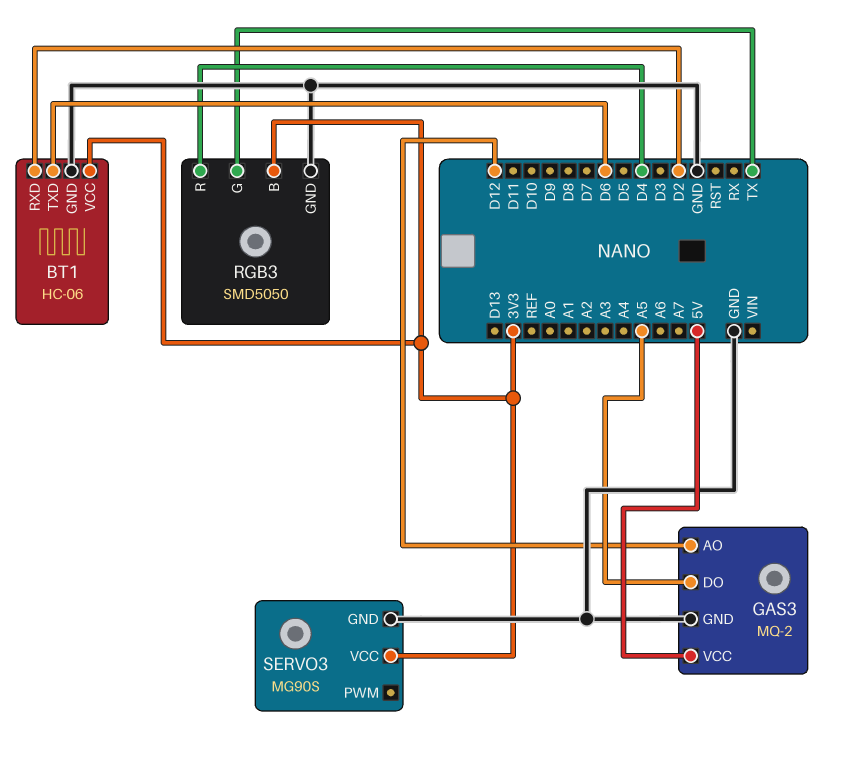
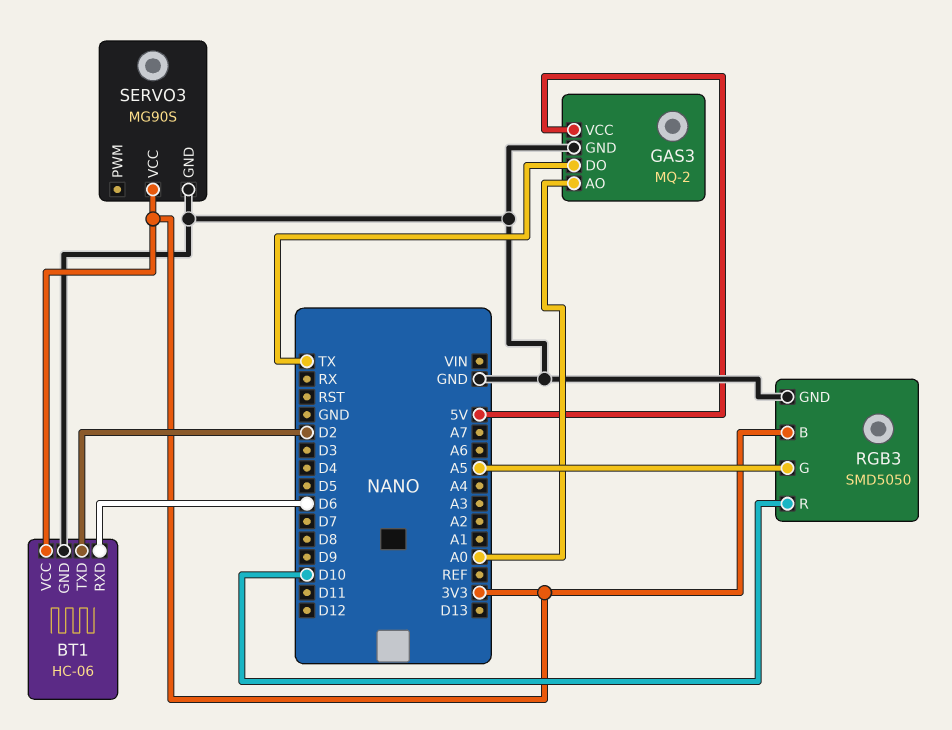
BT1 pin RXD: D2 -> D6
BT1 pin TXD: D6 -> D2
GAS3 pin AO: D12 -> A0
GAS3 pin DO: A5 -> TX
RGB3 pin G: TX -> A5
RGB3 pin R: D4 -> D10

